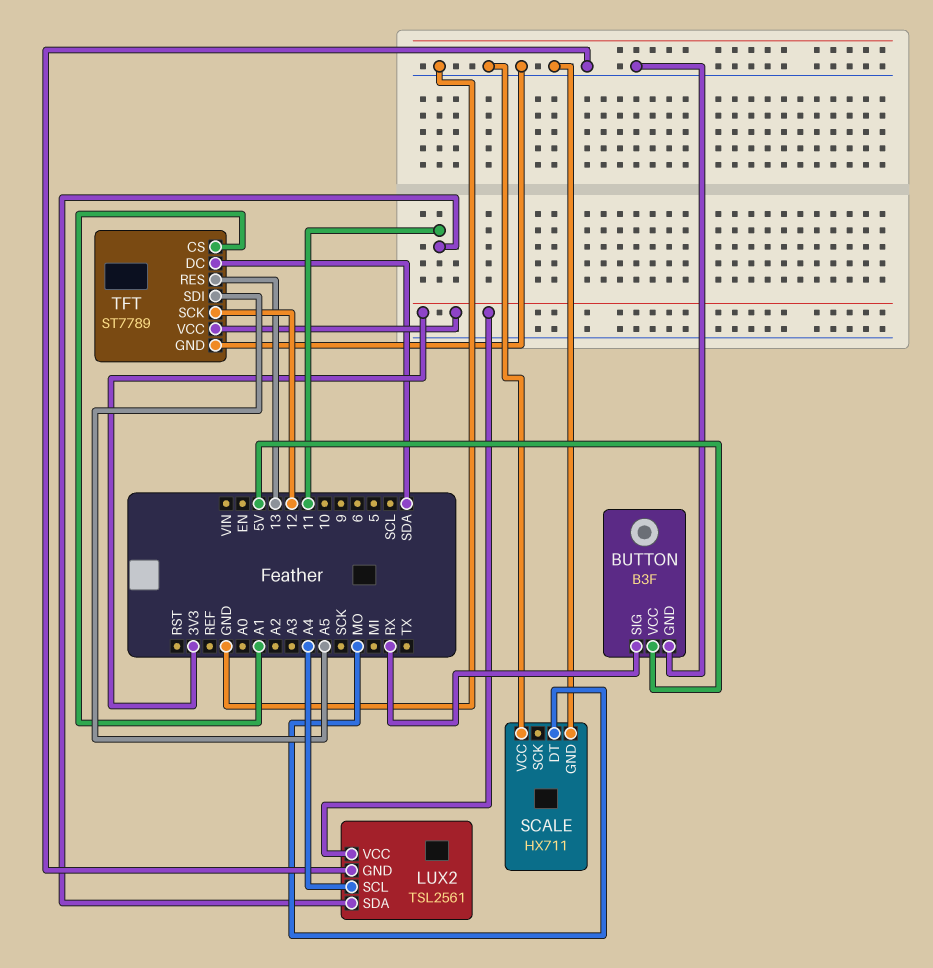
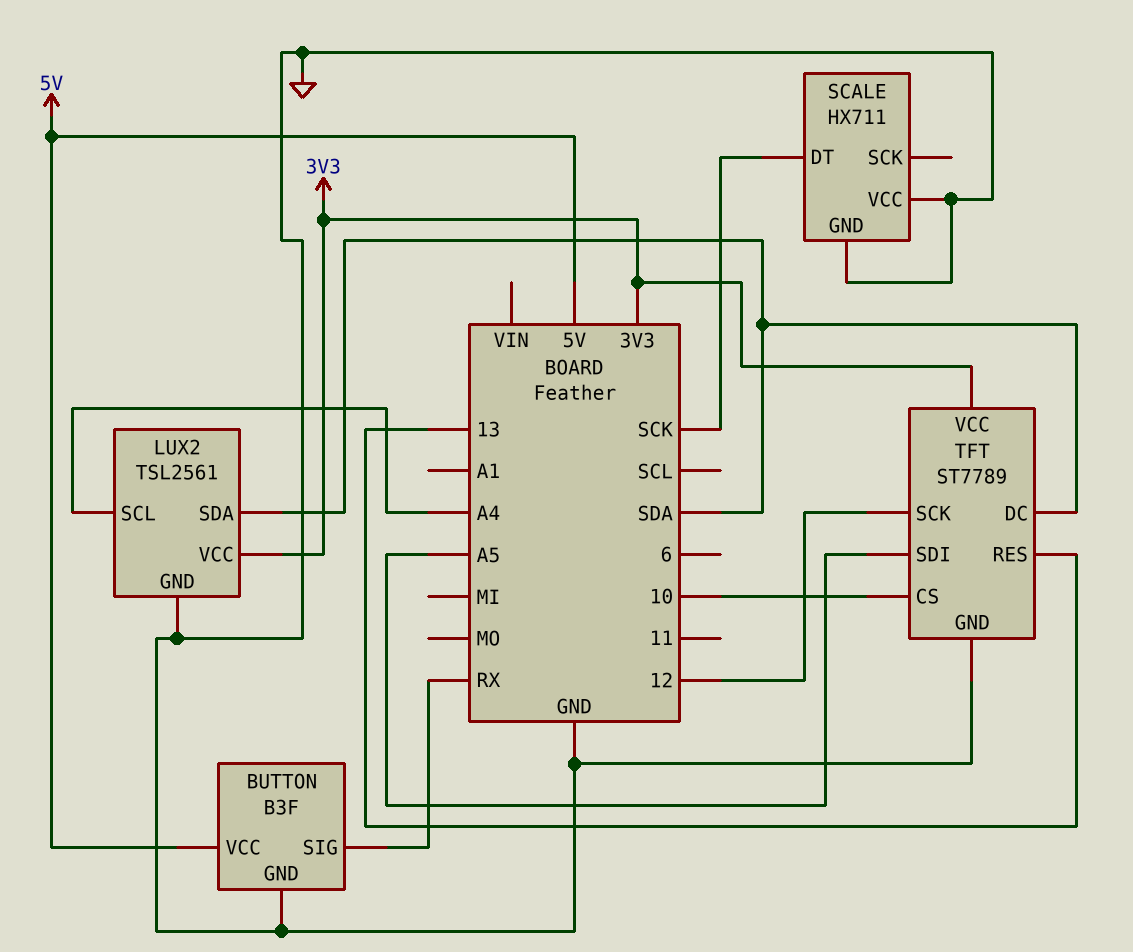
LUX2 pin SDA: 11 -> SDA
SCALE pin DT: MO -> SCK
TFT pin CS: A1 -> 10

